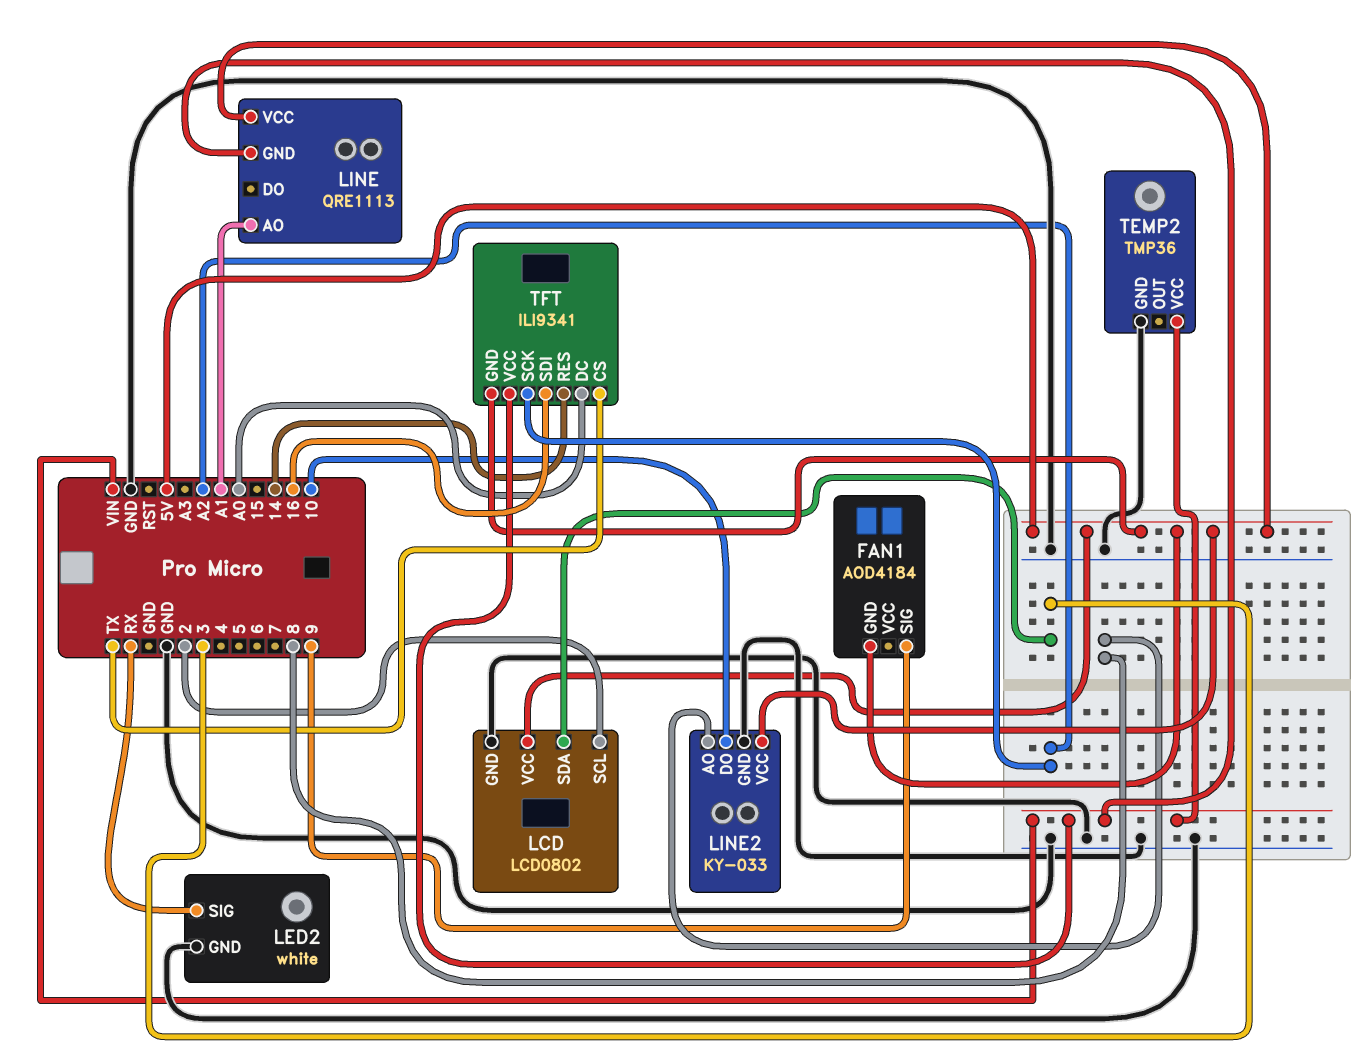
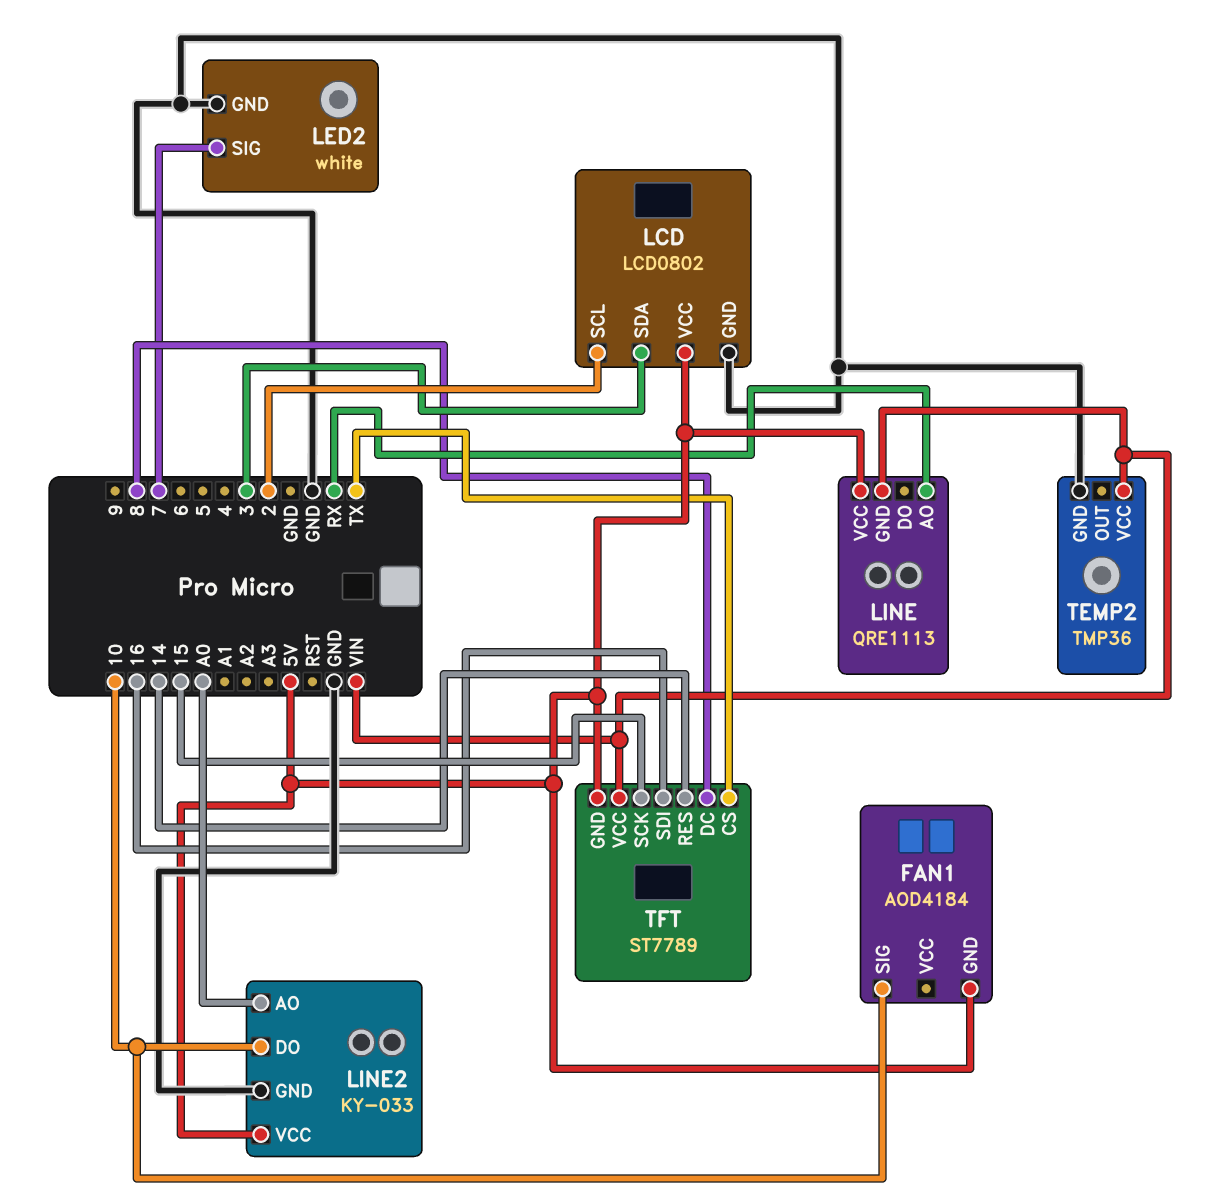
FAN1 pin SIG: 9 -> 10
LED2 pin SIG: RX -> 7
LINE pin AO: A1 -> RX
LINE2 pin AO: 8 -> A0
TFT: ILI9341 -> ST7789
TFT pin DC: A0 -> 8
TFT pin SCK: A2 -> 15

